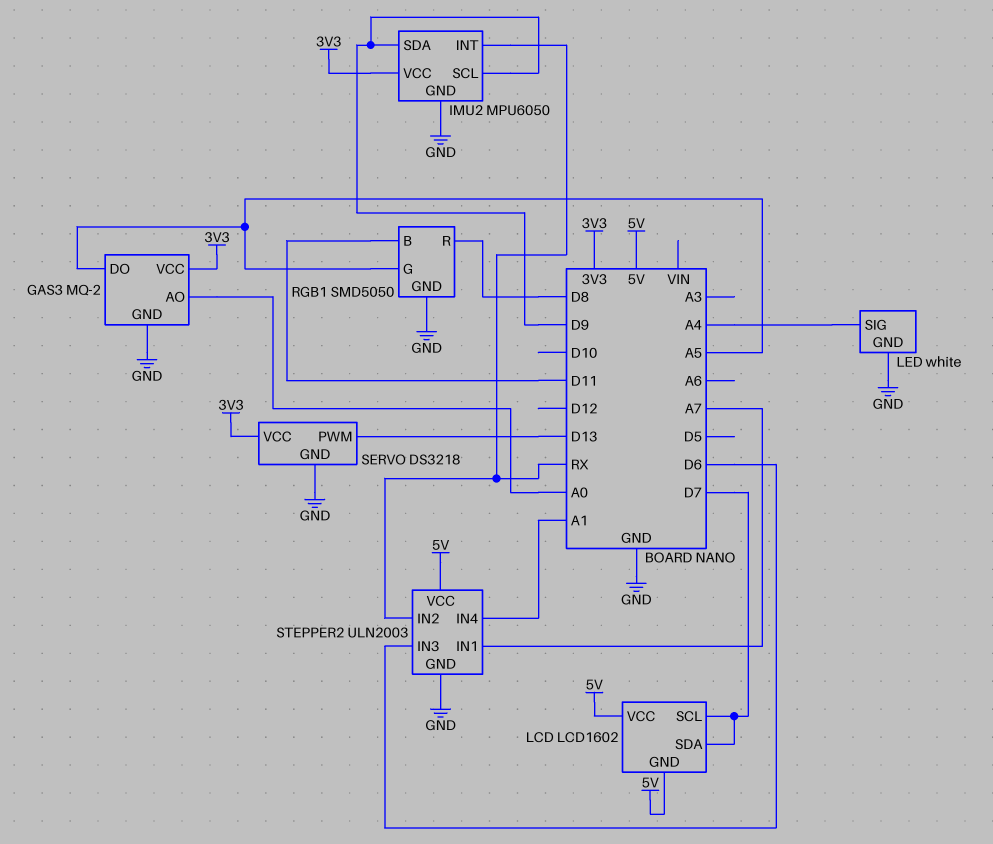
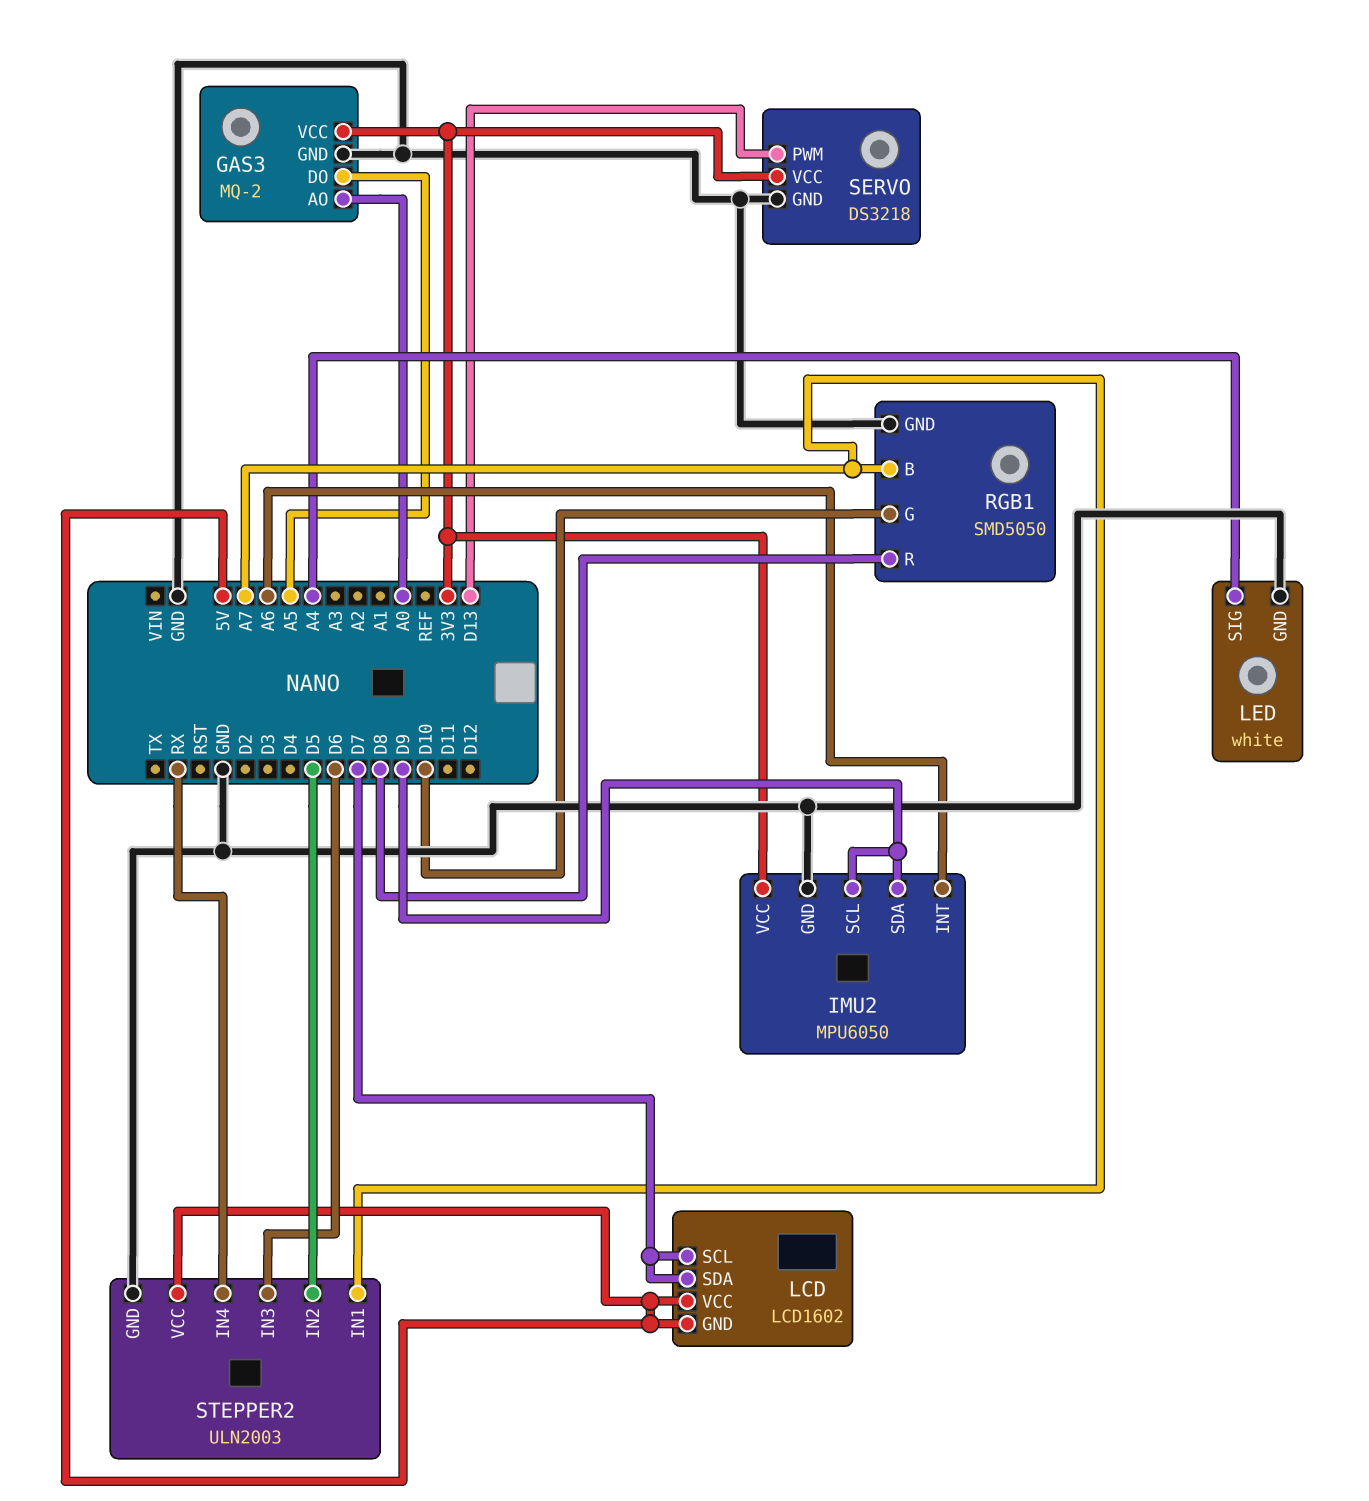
IMU2 pin INT: RX -> A6
RGB1 pin B: D11 -> A7
RGB1 pin G: A5 -> D10
STEPPER2 pin IN2: RX -> D5
STEPPER2 pin IN4: A1 -> RX

